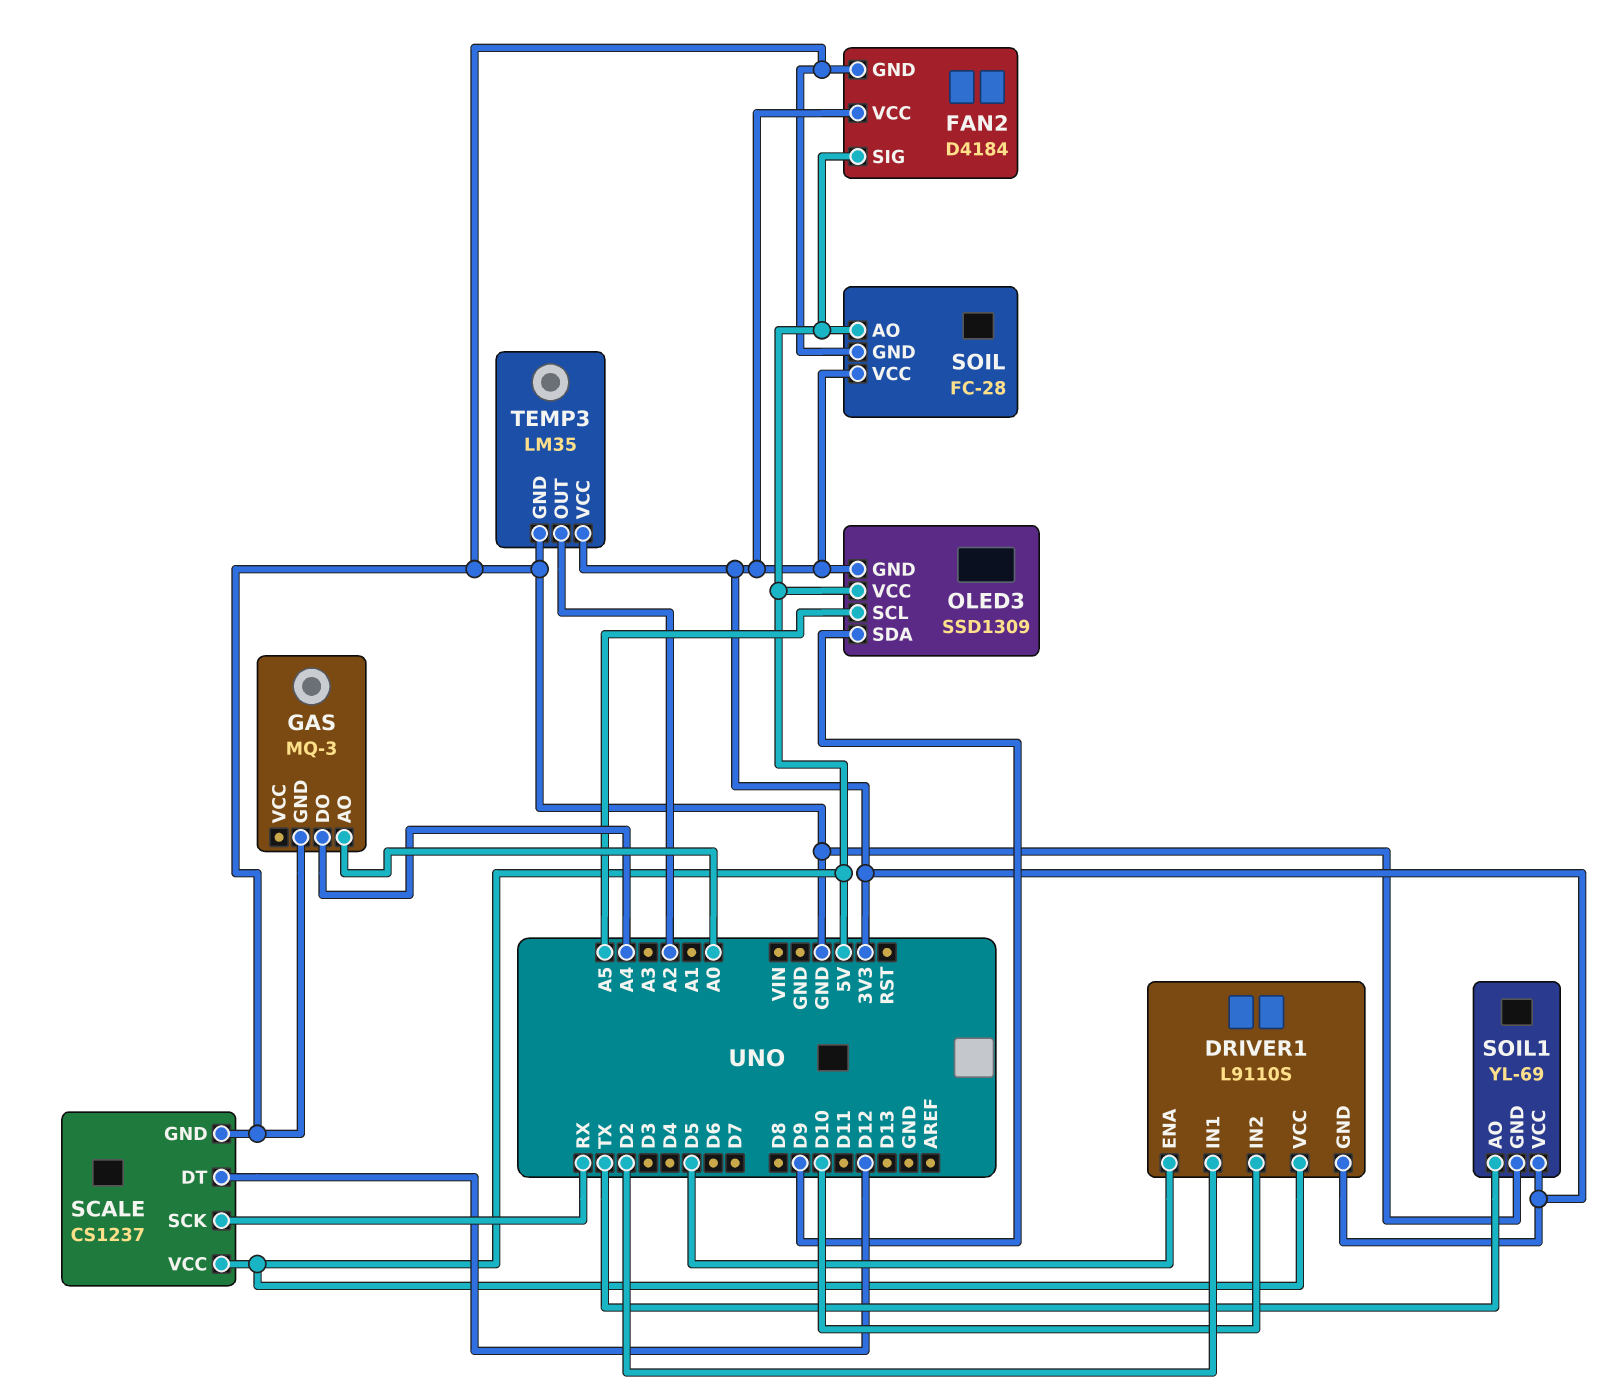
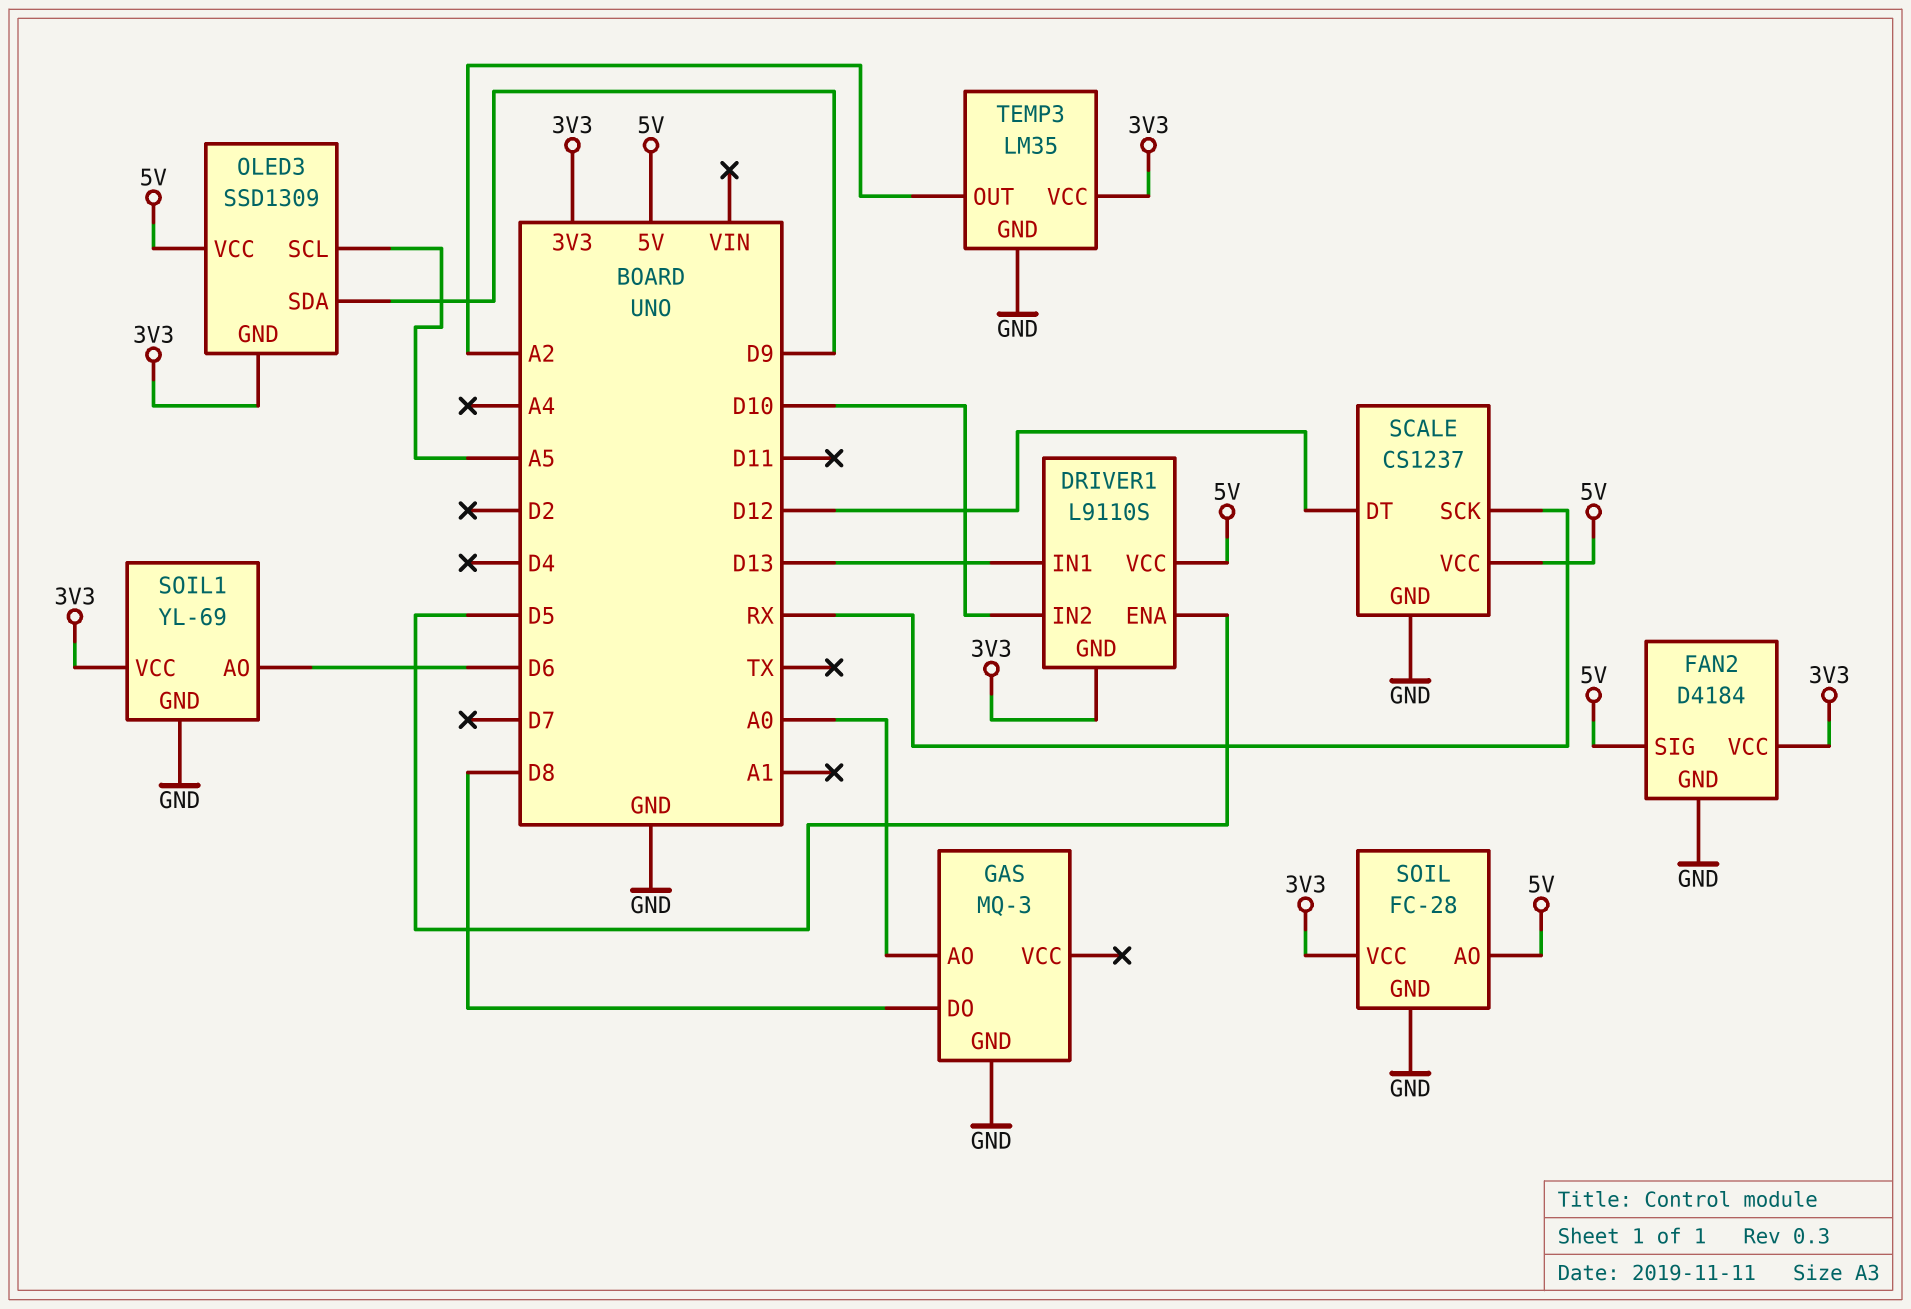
DRIVER1 pin IN1: D2 -> D13
GAS pin DO: A4 -> D8
SOIL1 pin AO: TX -> D6

